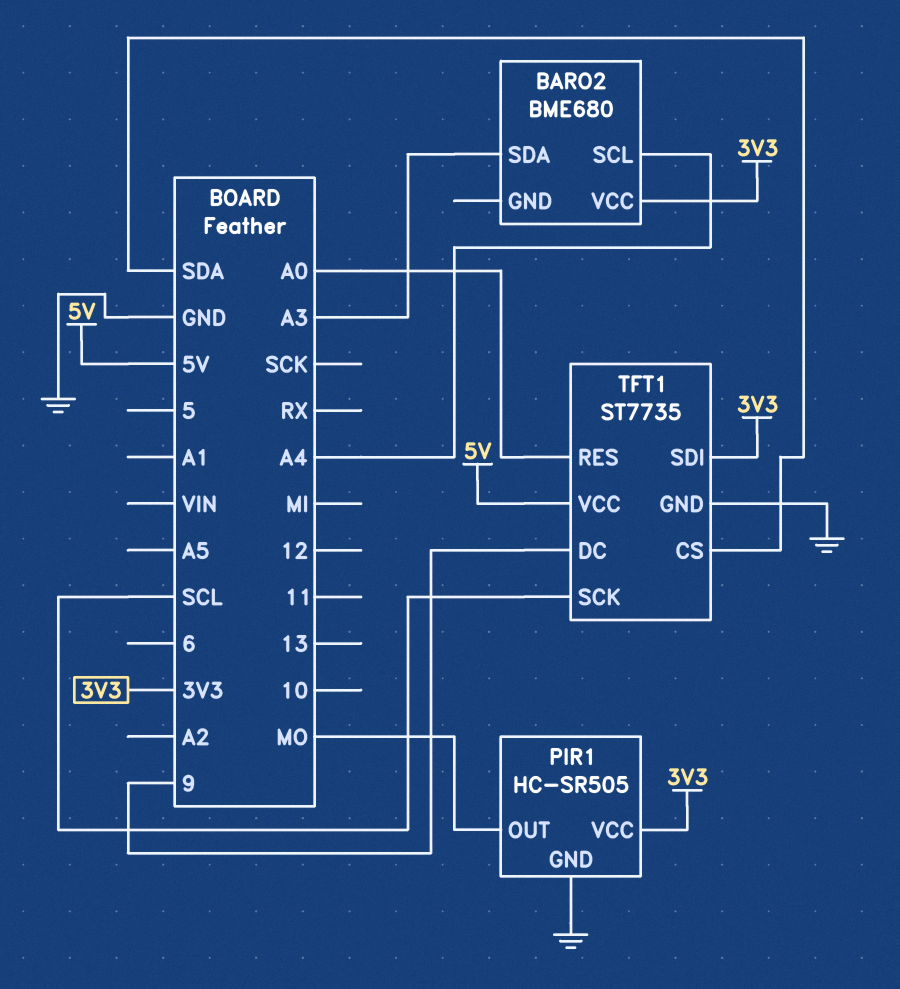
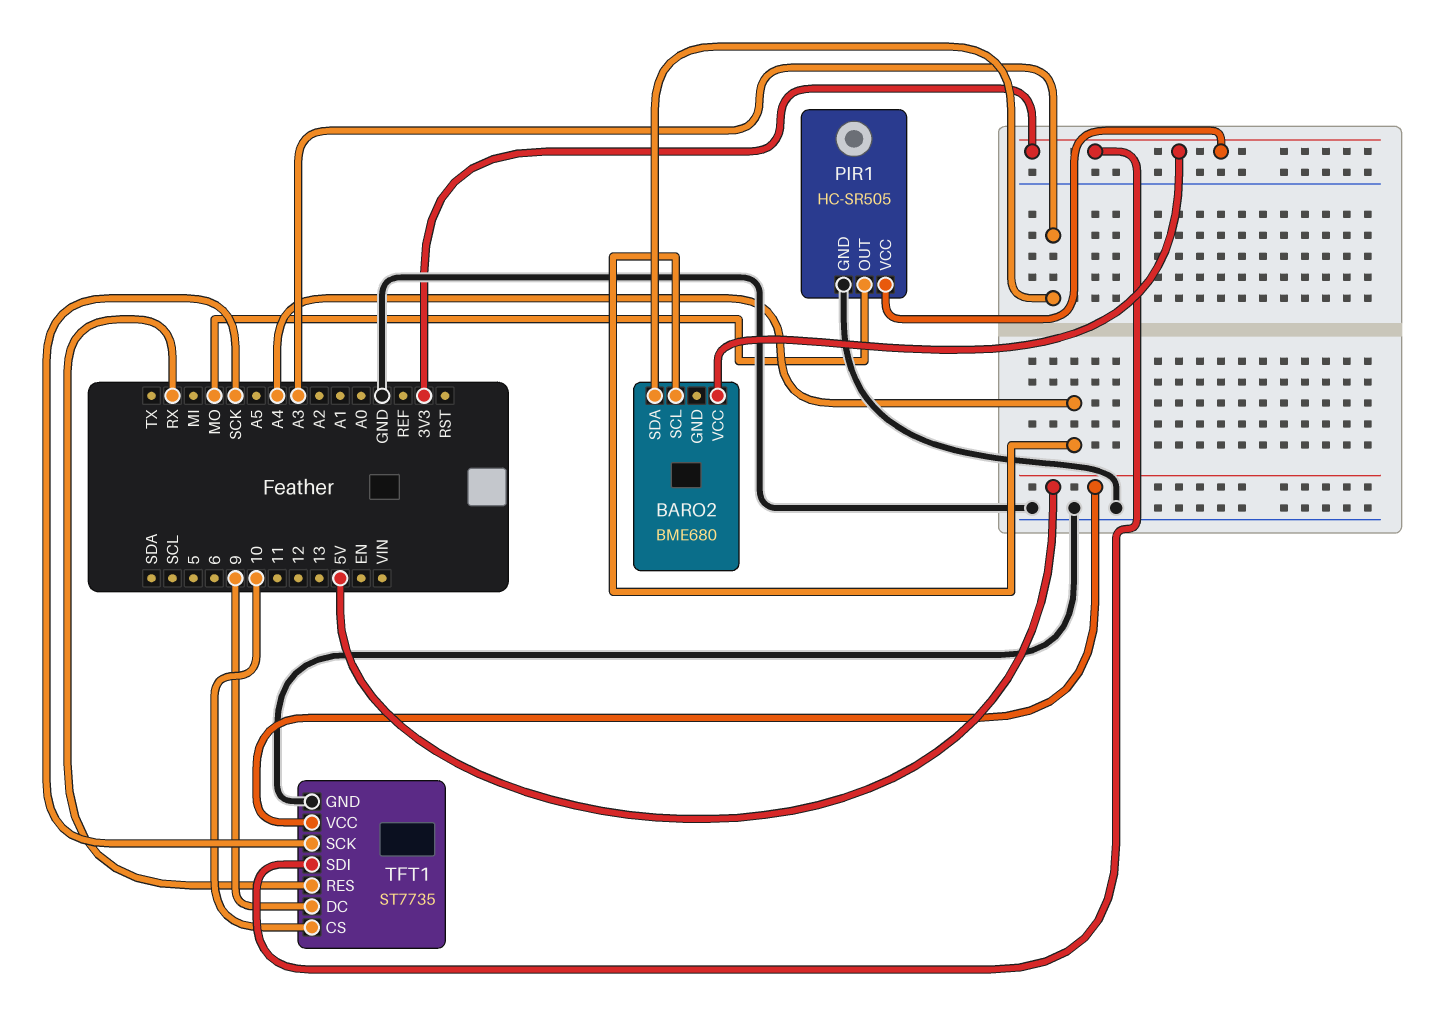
TFT1 pin CS: SDA -> 10
TFT1 pin RES: A0 -> RX
TFT1 pin SCK: SCL -> SCK

